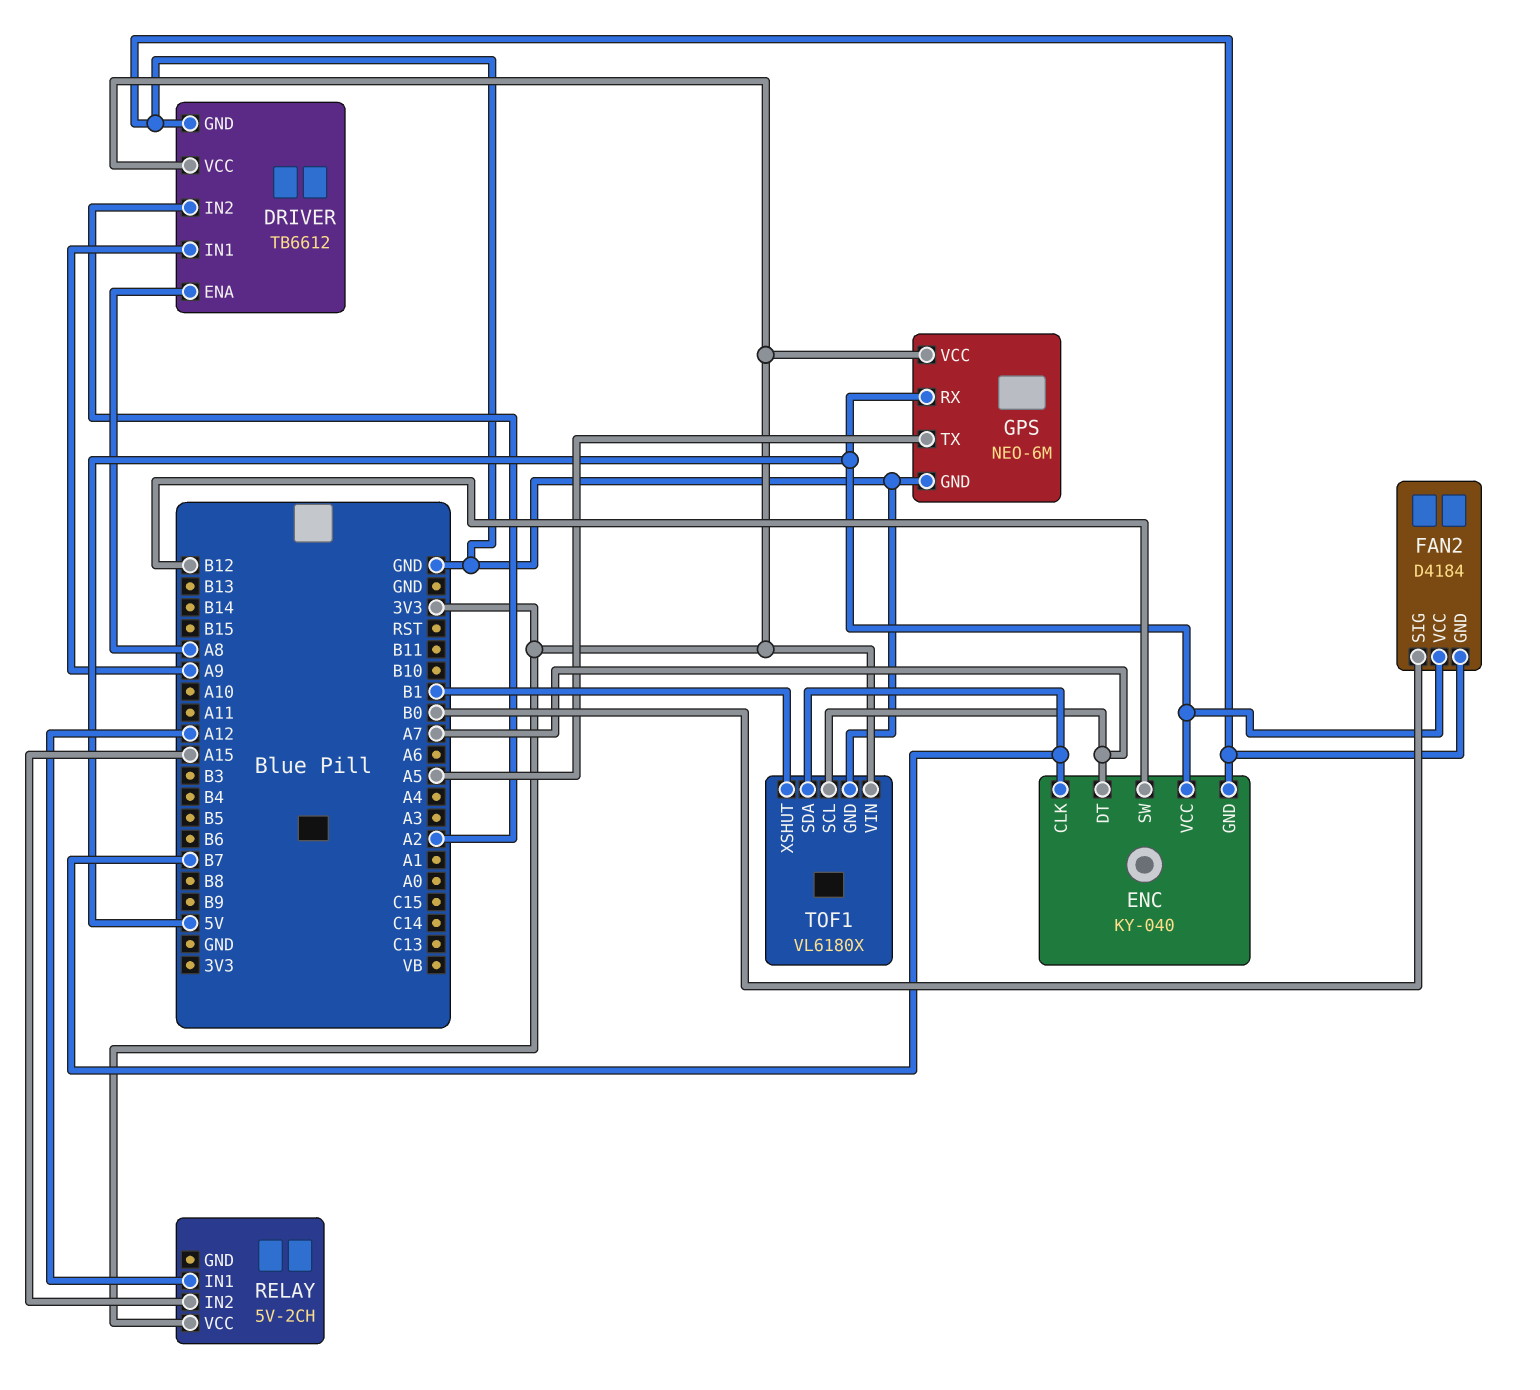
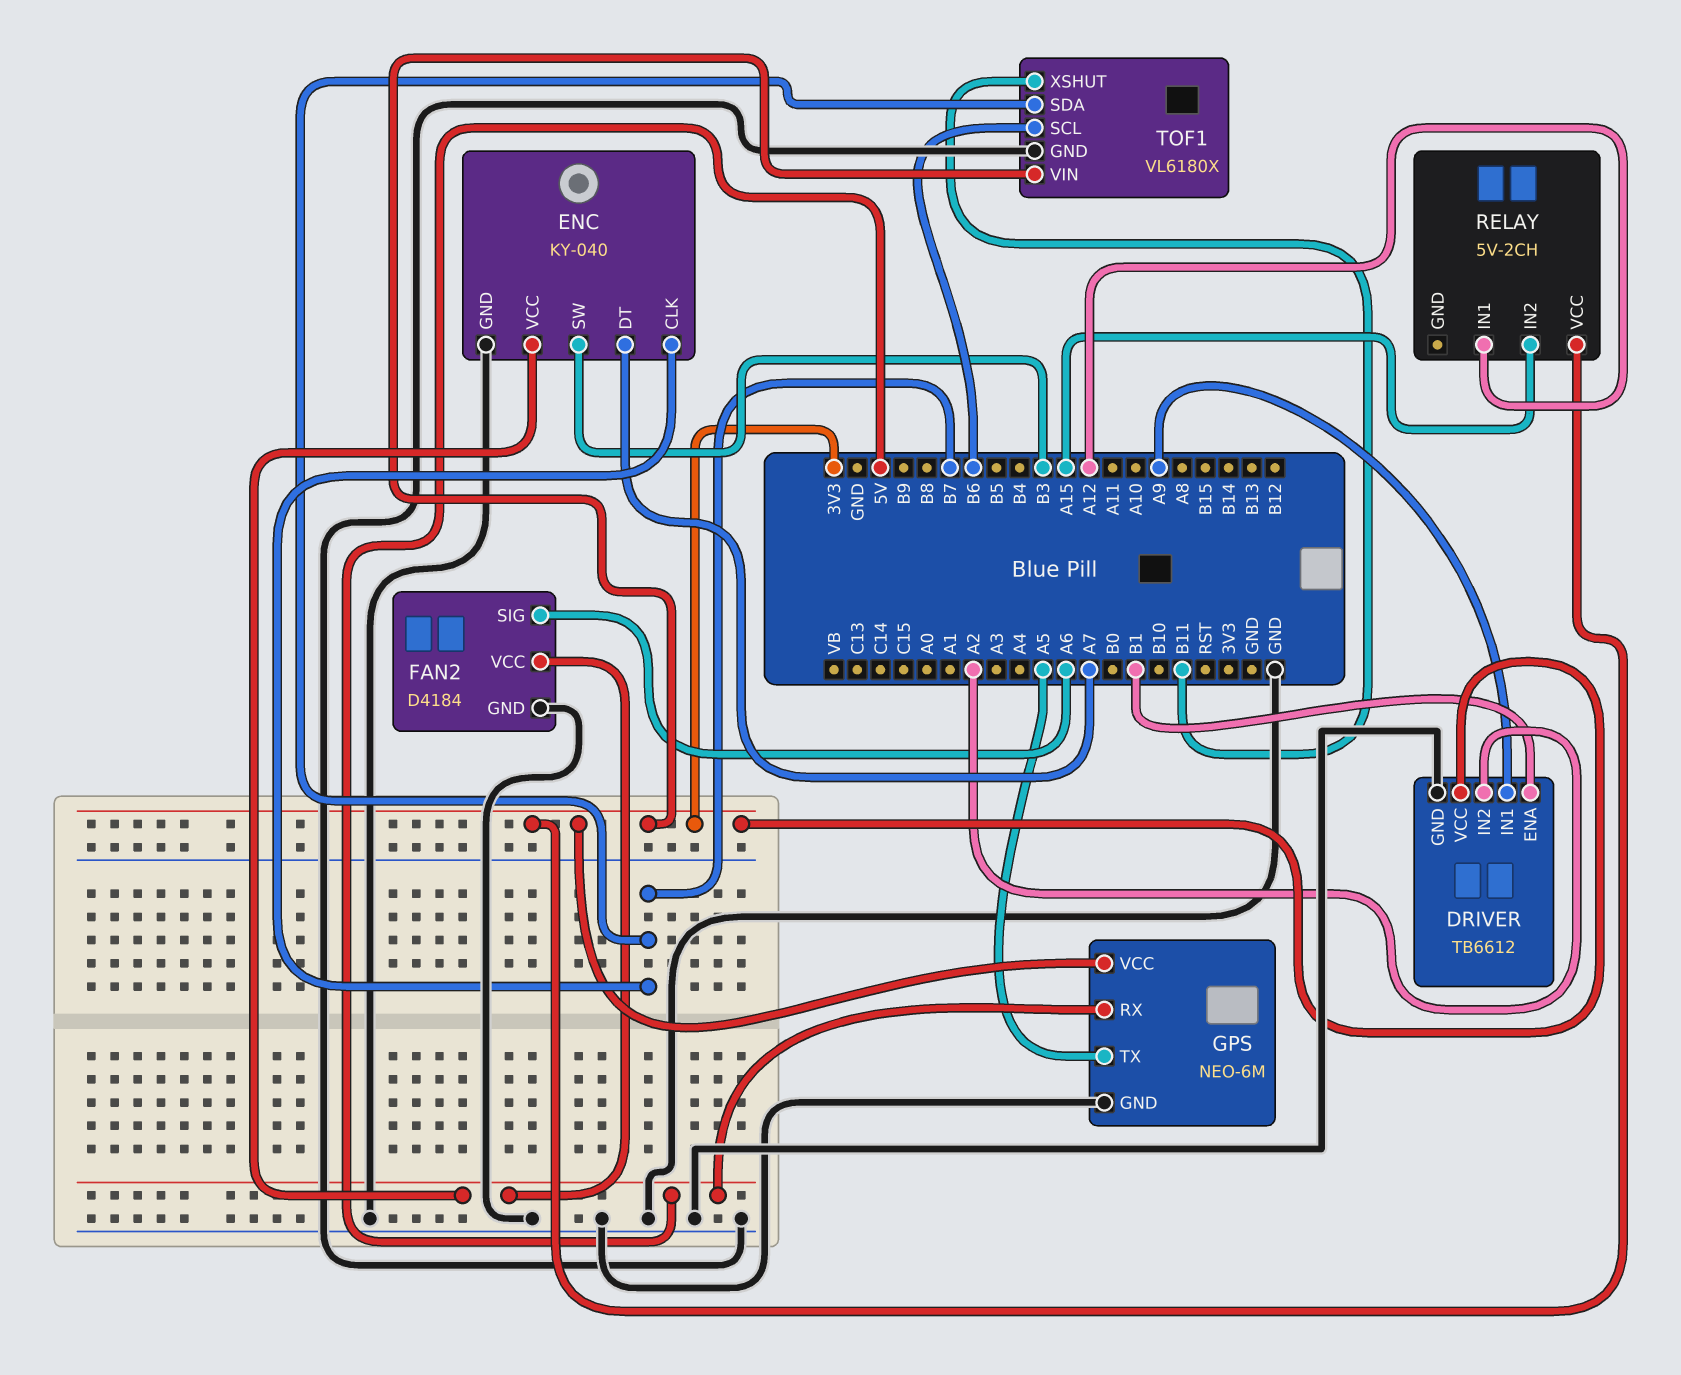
DRIVER pin ENA: A8 -> B1
ENC pin SW: B12 -> B3
FAN2 pin SIG: B0 -> A6
TOF1 pin SCL: A7 -> B6
TOF1 pin XSHUT: B1 -> B11

